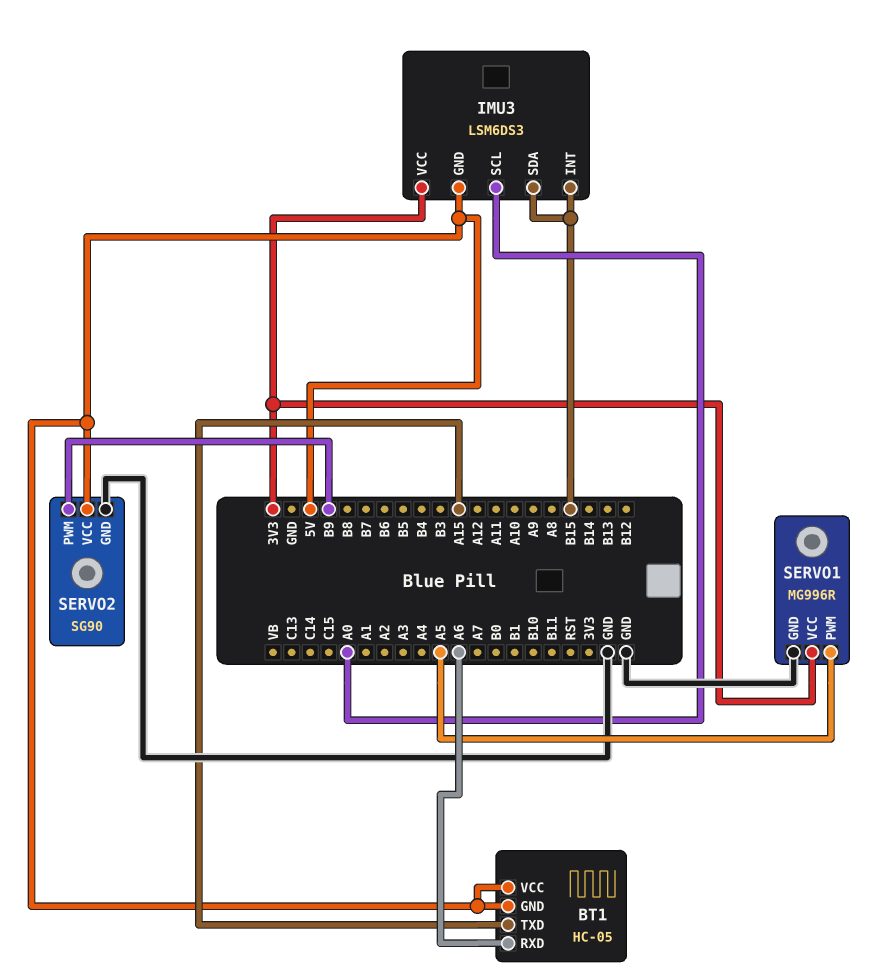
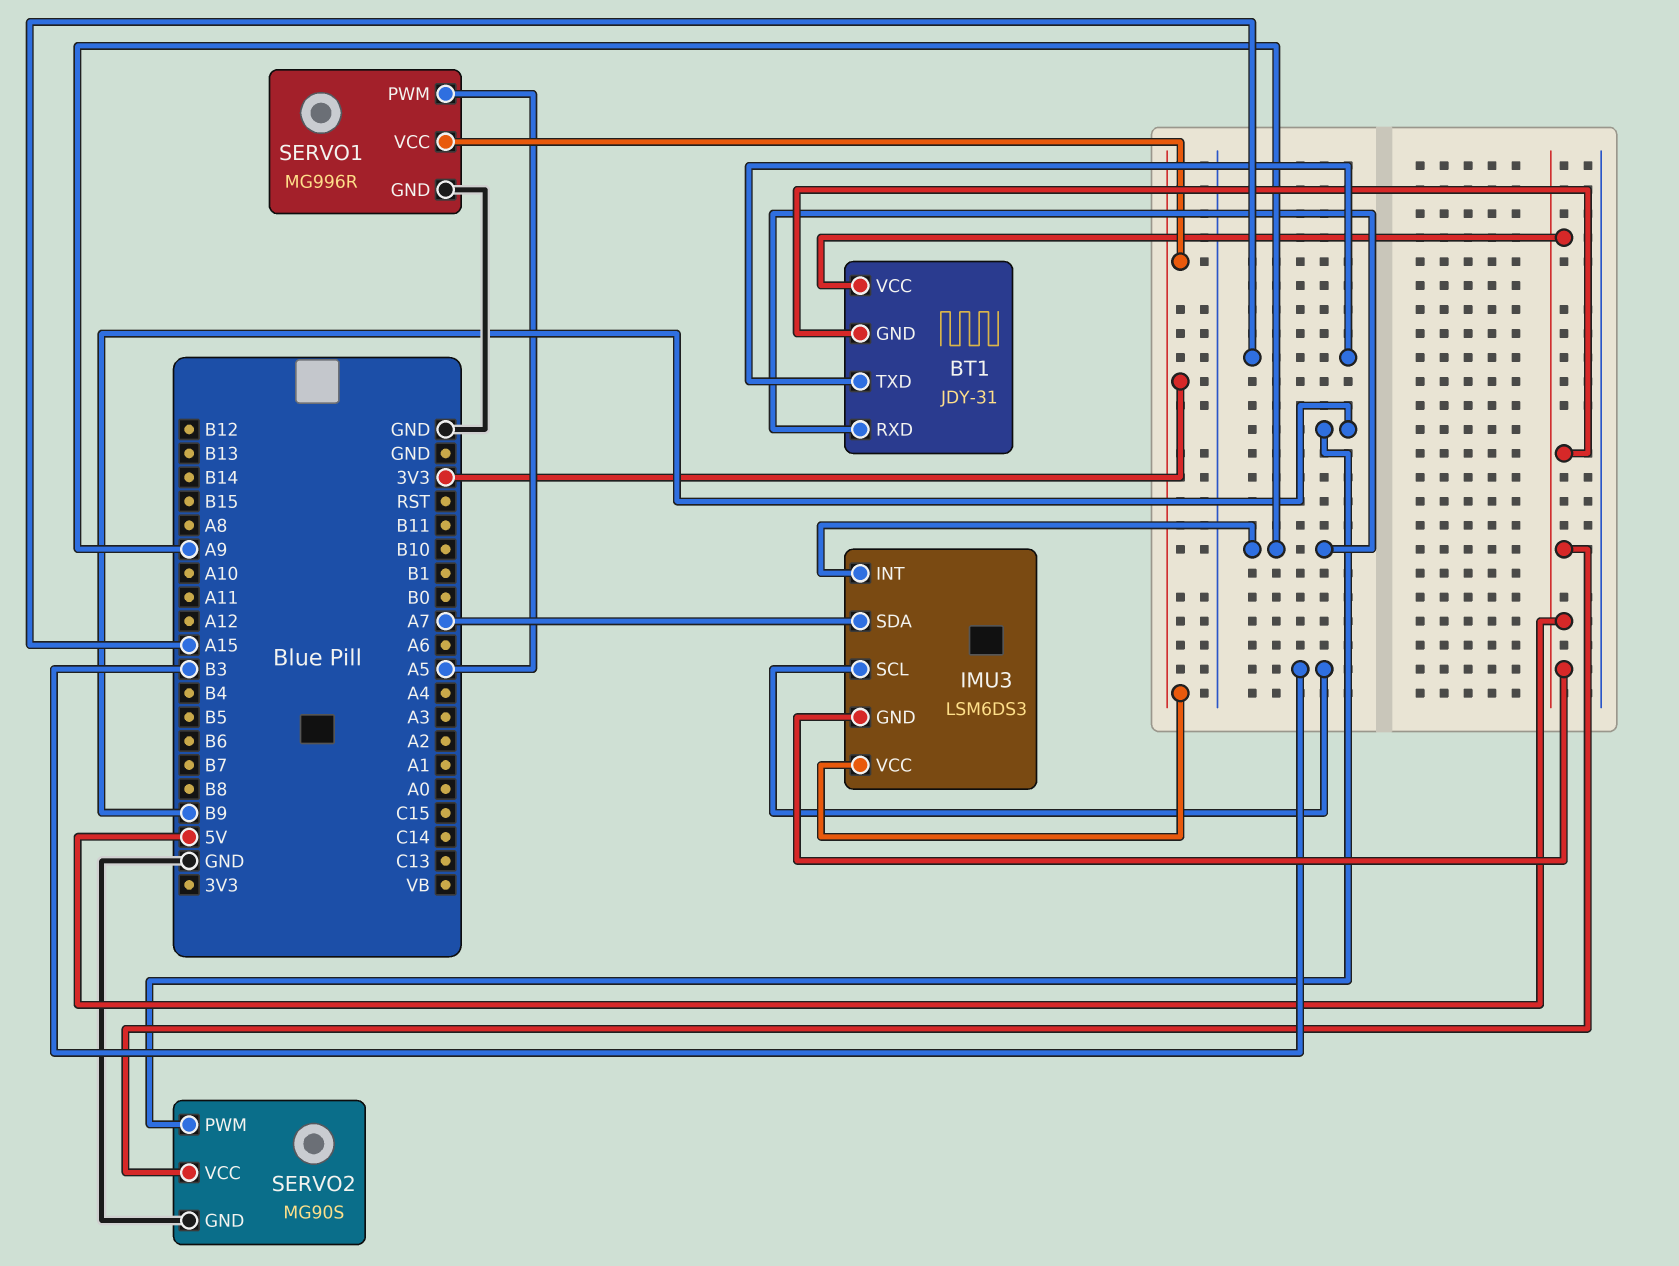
BT1: HC-05 -> JDY-31
BT1 pin RXD: A6 -> A9
IMU3 pin INT: B15 -> A9
IMU3 pin SCL: A0 -> B3
IMU3 pin SDA: B15 -> A7
SERVO2: SG90 -> MG90S

